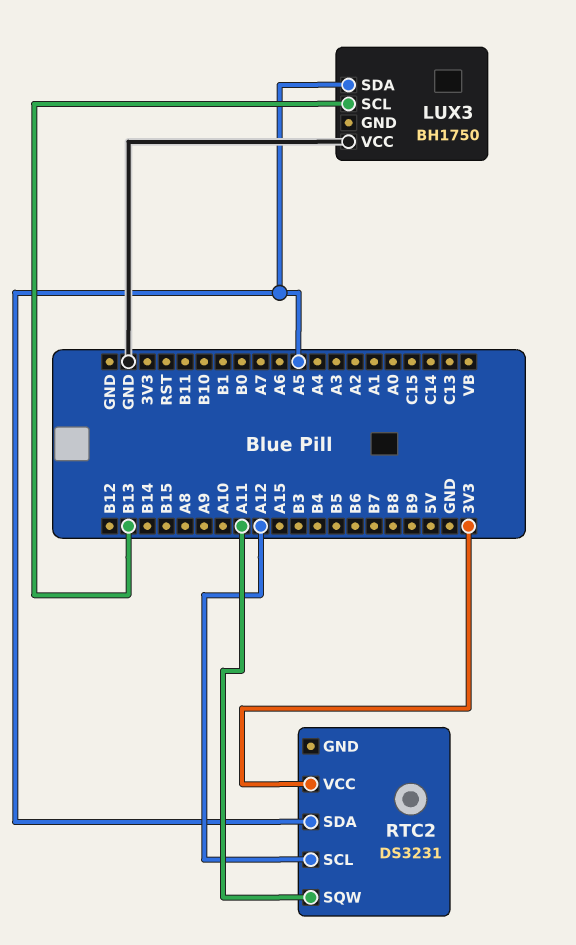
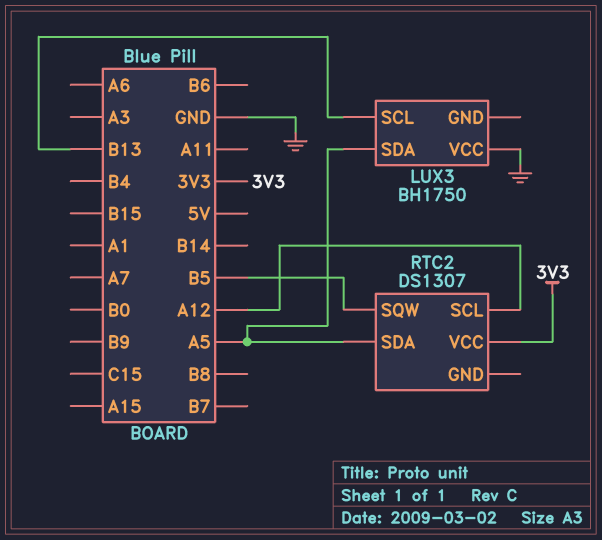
RTC2: DS3231 -> DS1307
RTC2 pin SQW: A11 -> B5

